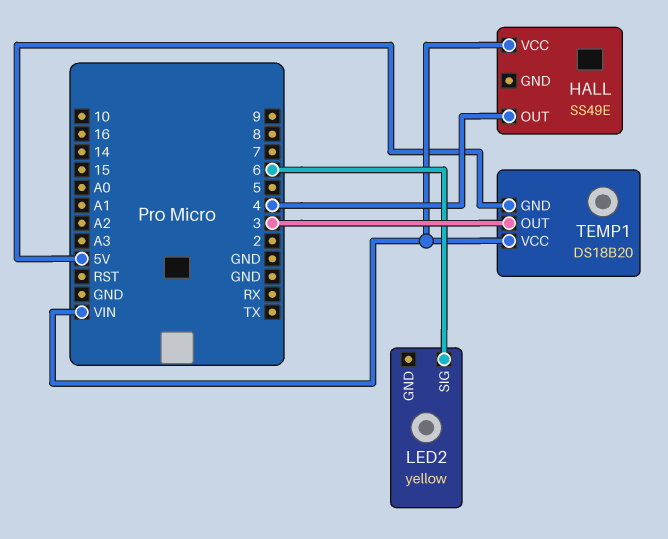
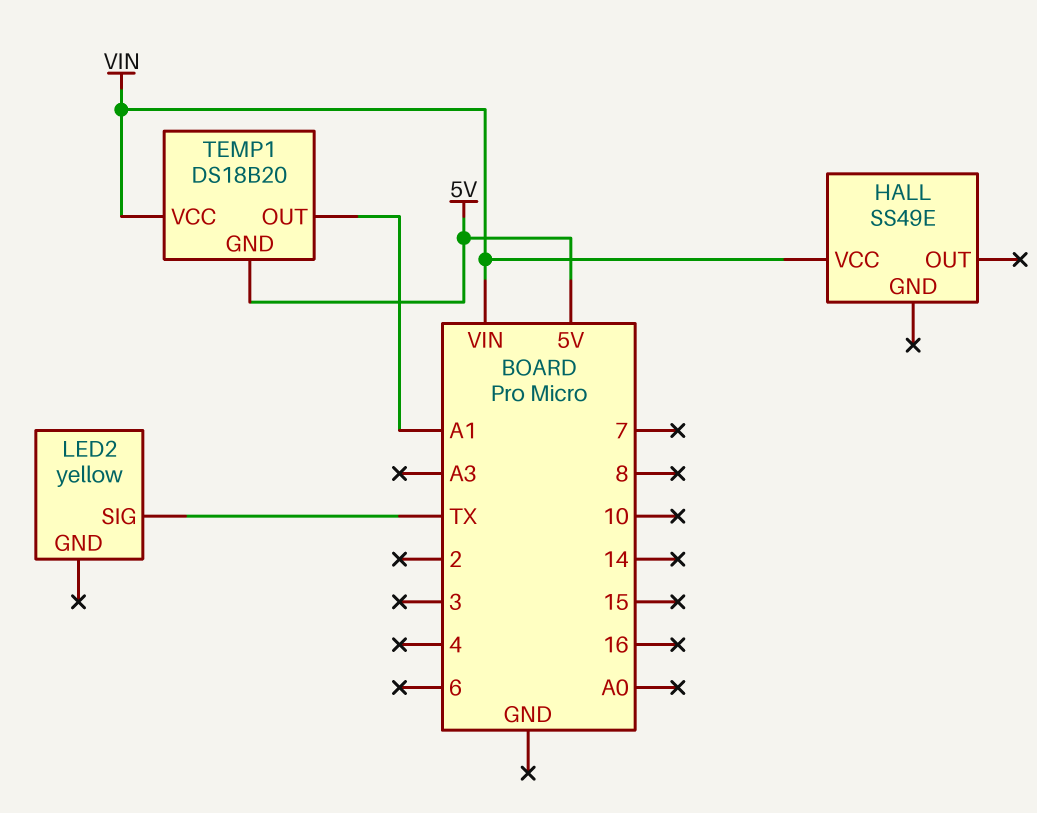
HALL pin OUT: 4 -> none
LED2 pin SIG: 6 -> TX
TEMP1 pin OUT: 3 -> A1

